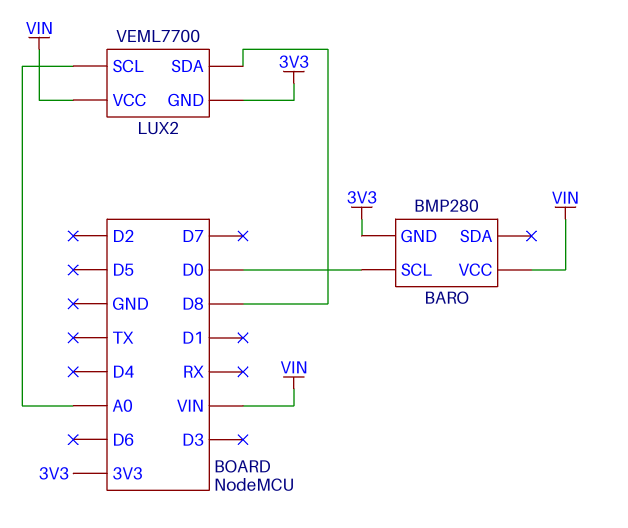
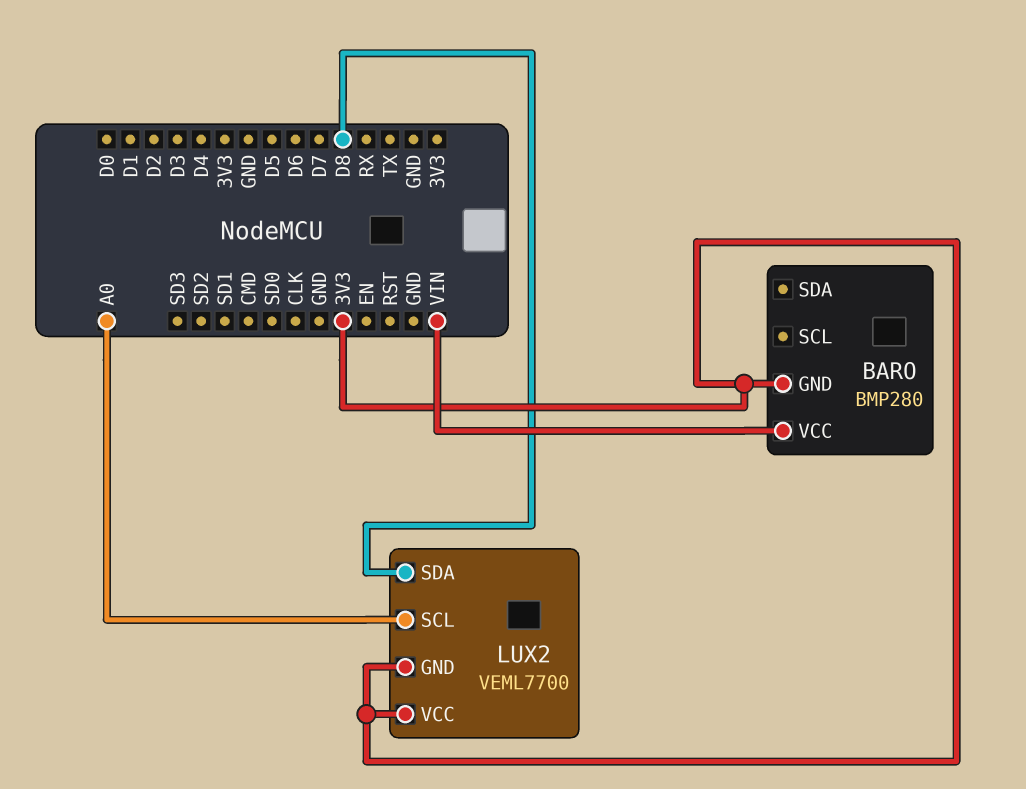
BARO pin SCL: D0 -> none
LUX2 pin VCC: VIN -> 3V3

